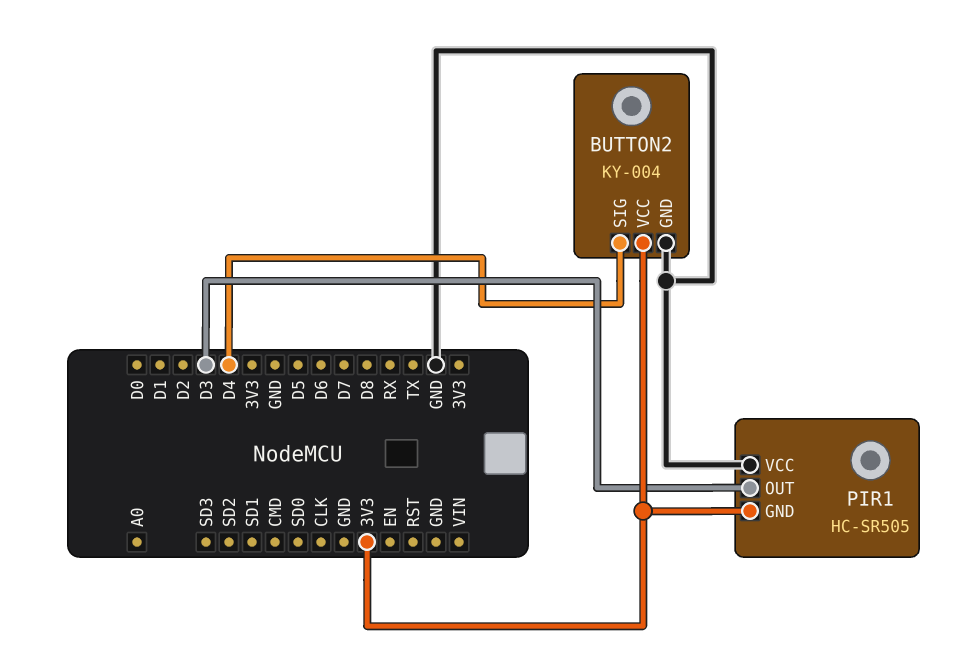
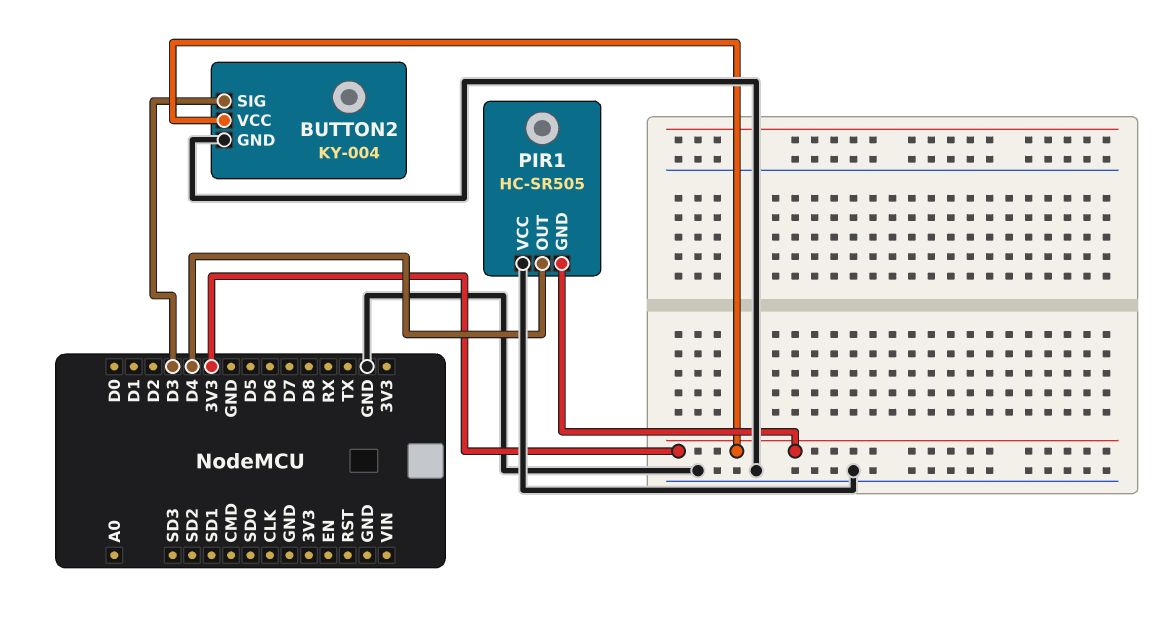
BUTTON2 pin SIG: D4 -> D3
PIR1 pin OUT: D3 -> D4

